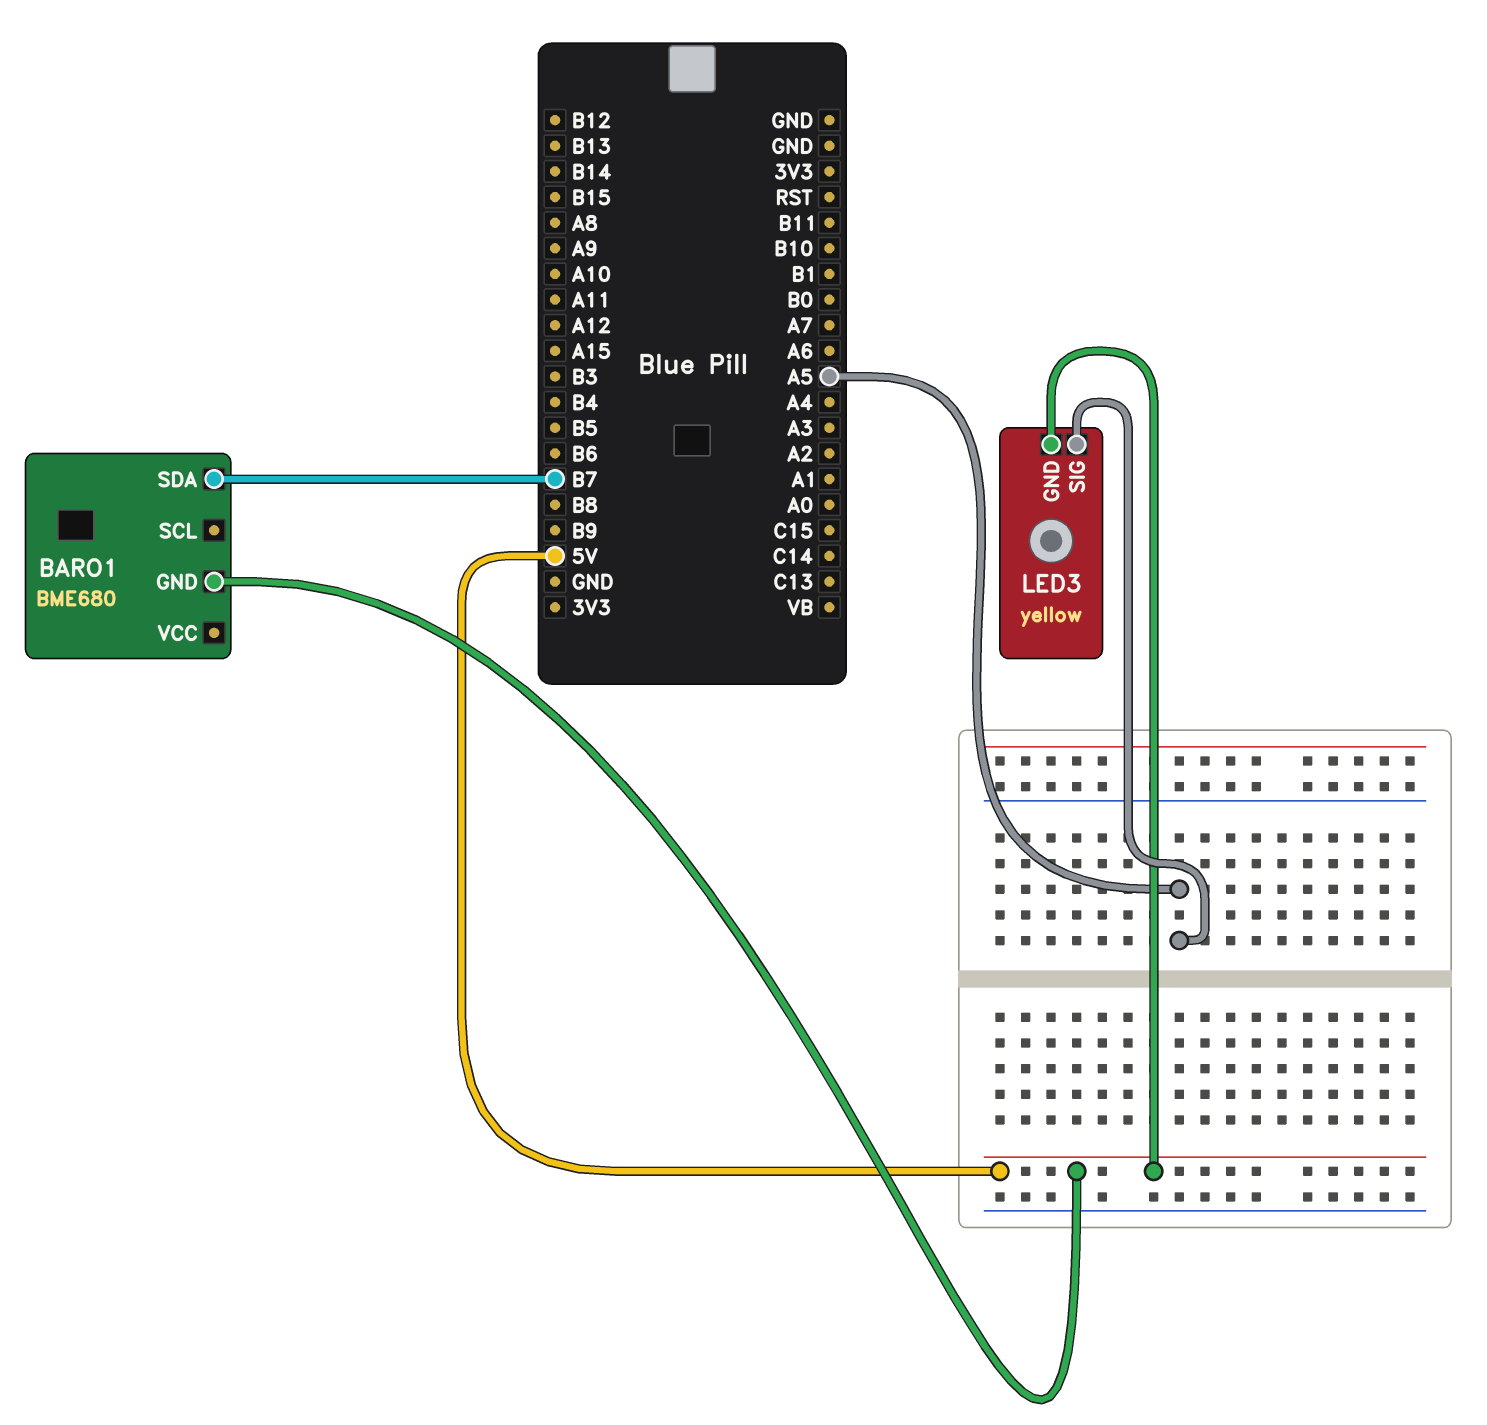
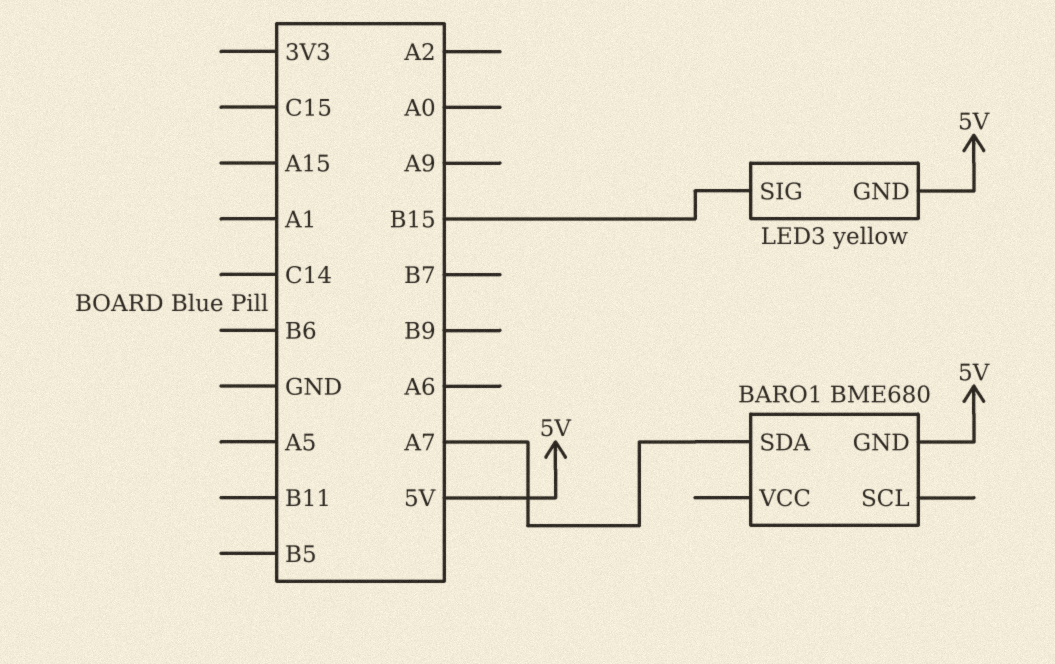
BARO1 pin SDA: B7 -> A7
LED3 pin SIG: A5 -> B15

